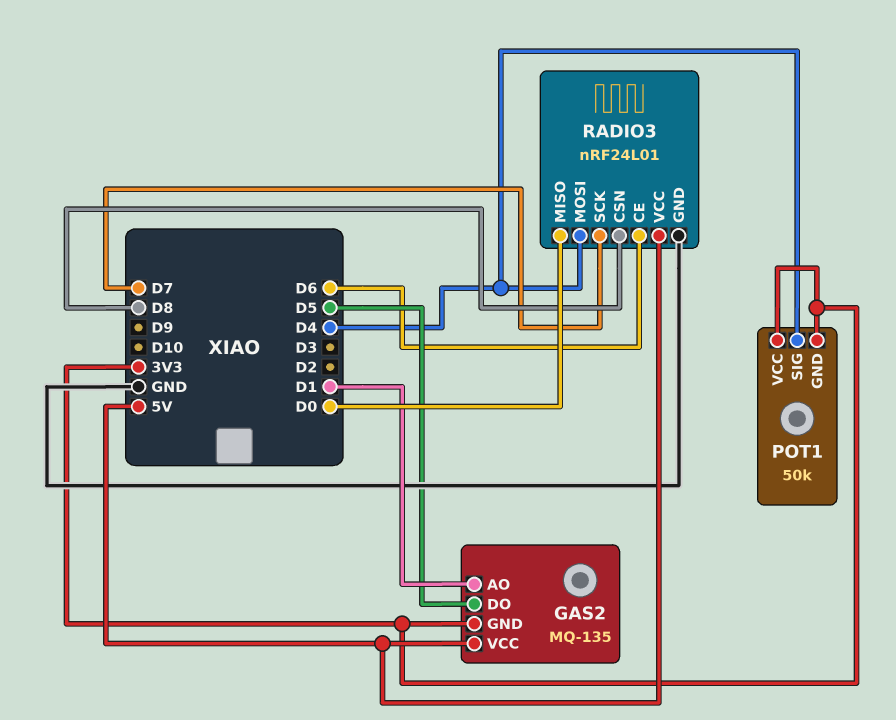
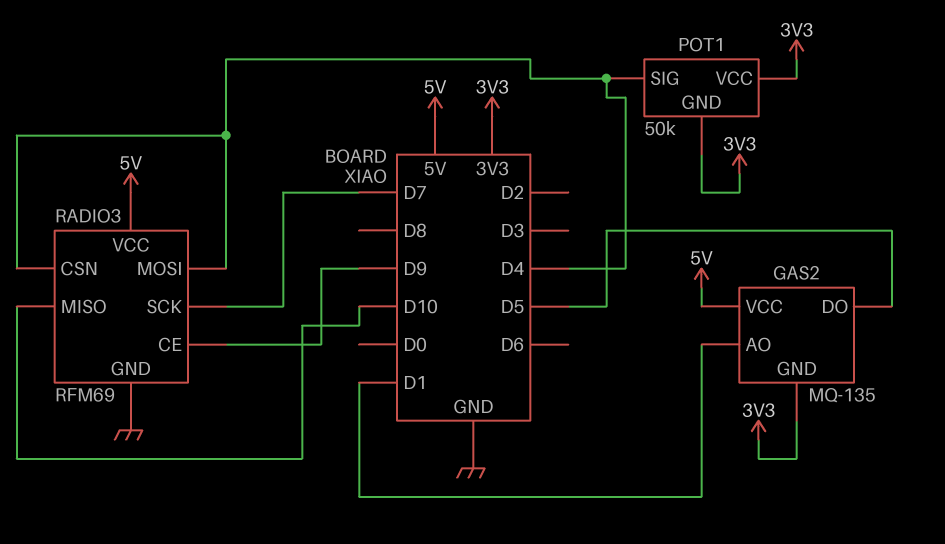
RADIO3: nRF24L01 -> RFM69
RADIO3 pin CE: D6 -> D9
RADIO3 pin CSN: D8 -> D4
RADIO3 pin MISO: D0 -> D10

